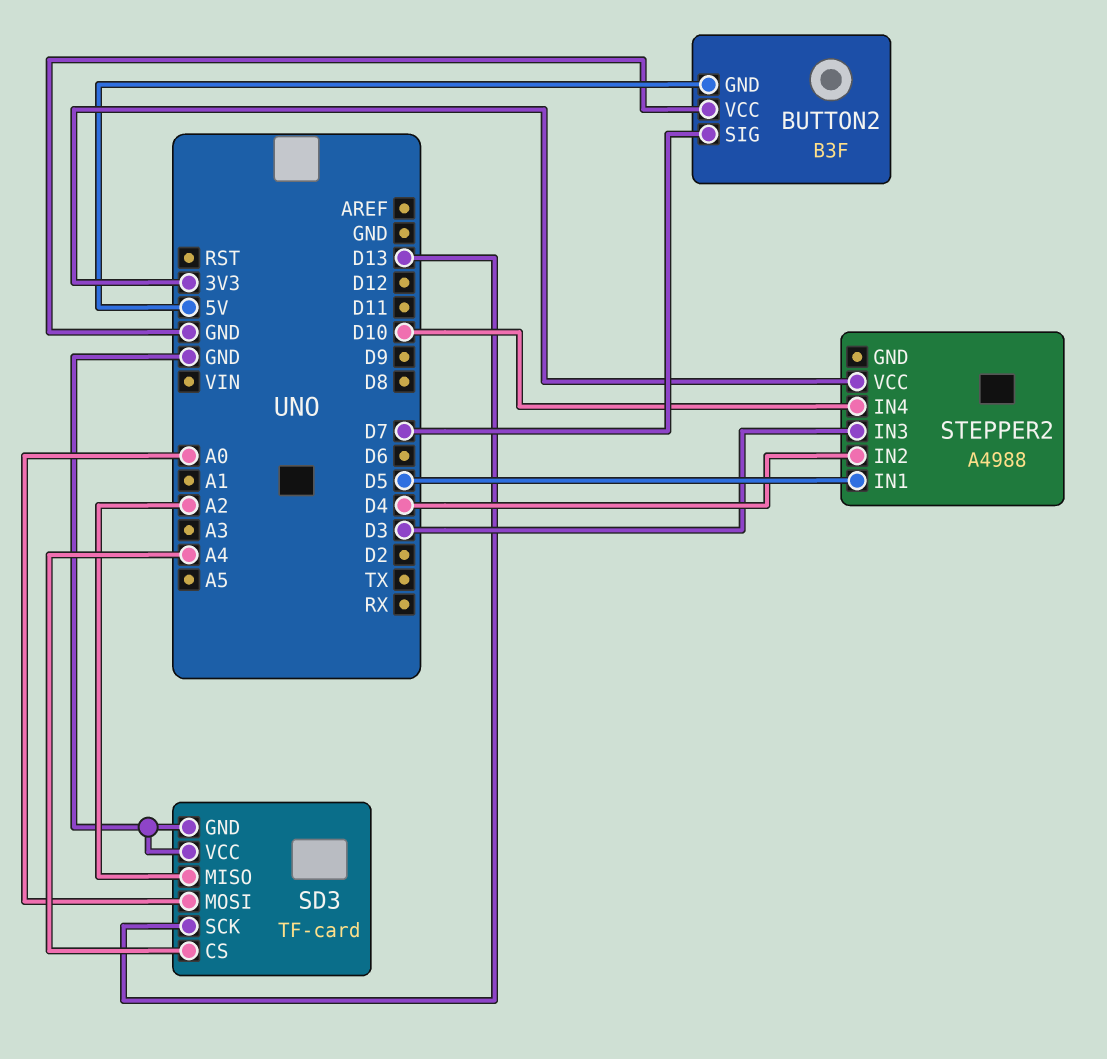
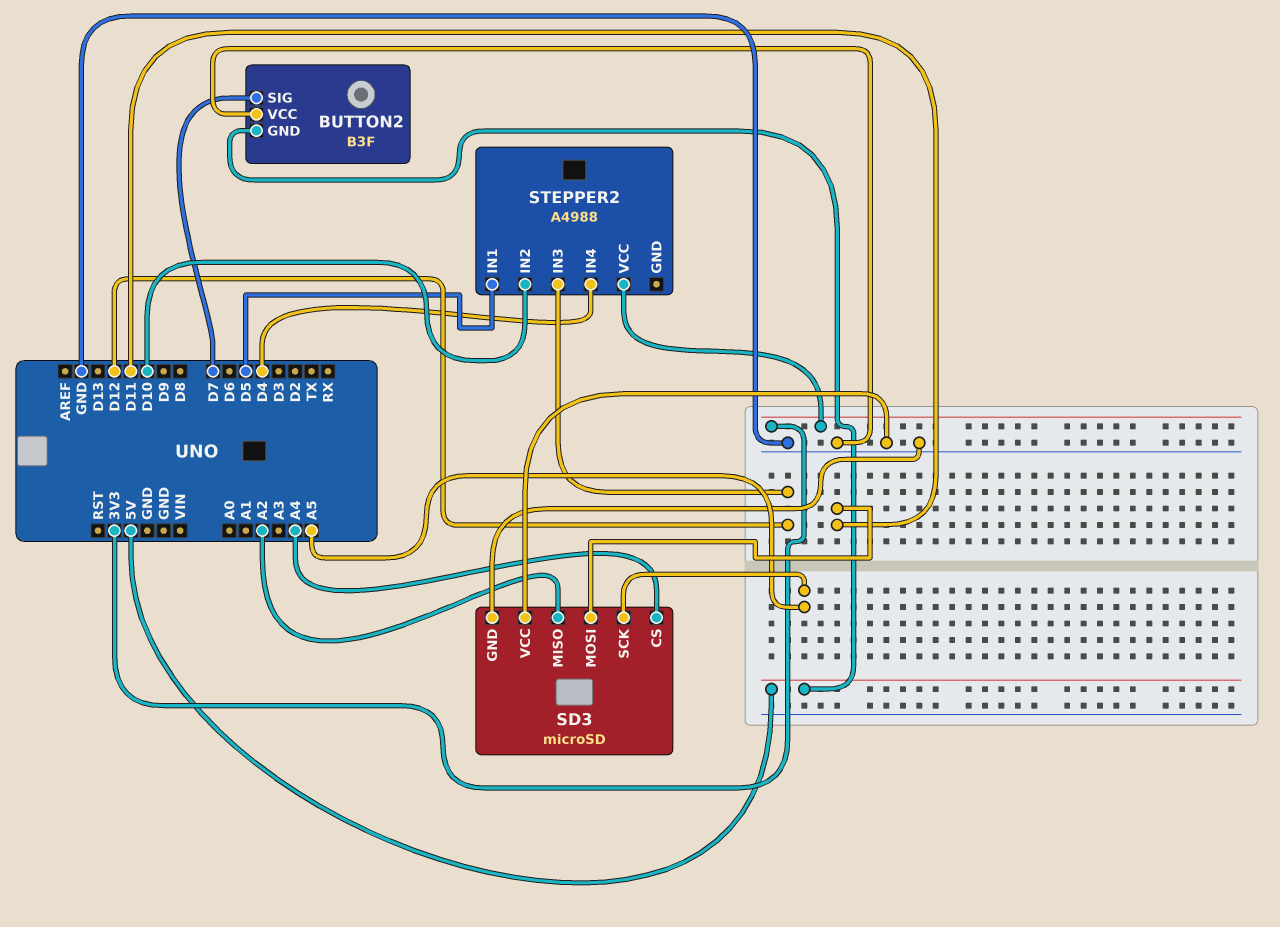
SD3: TF-card -> microSD
SD3 pin MOSI: A0 -> D11
SD3 pin SCK: D13 -> A5
STEPPER2 pin IN2: D4 -> D10
STEPPER2 pin IN3: D3 -> D12
STEPPER2 pin IN4: D10 -> D4

